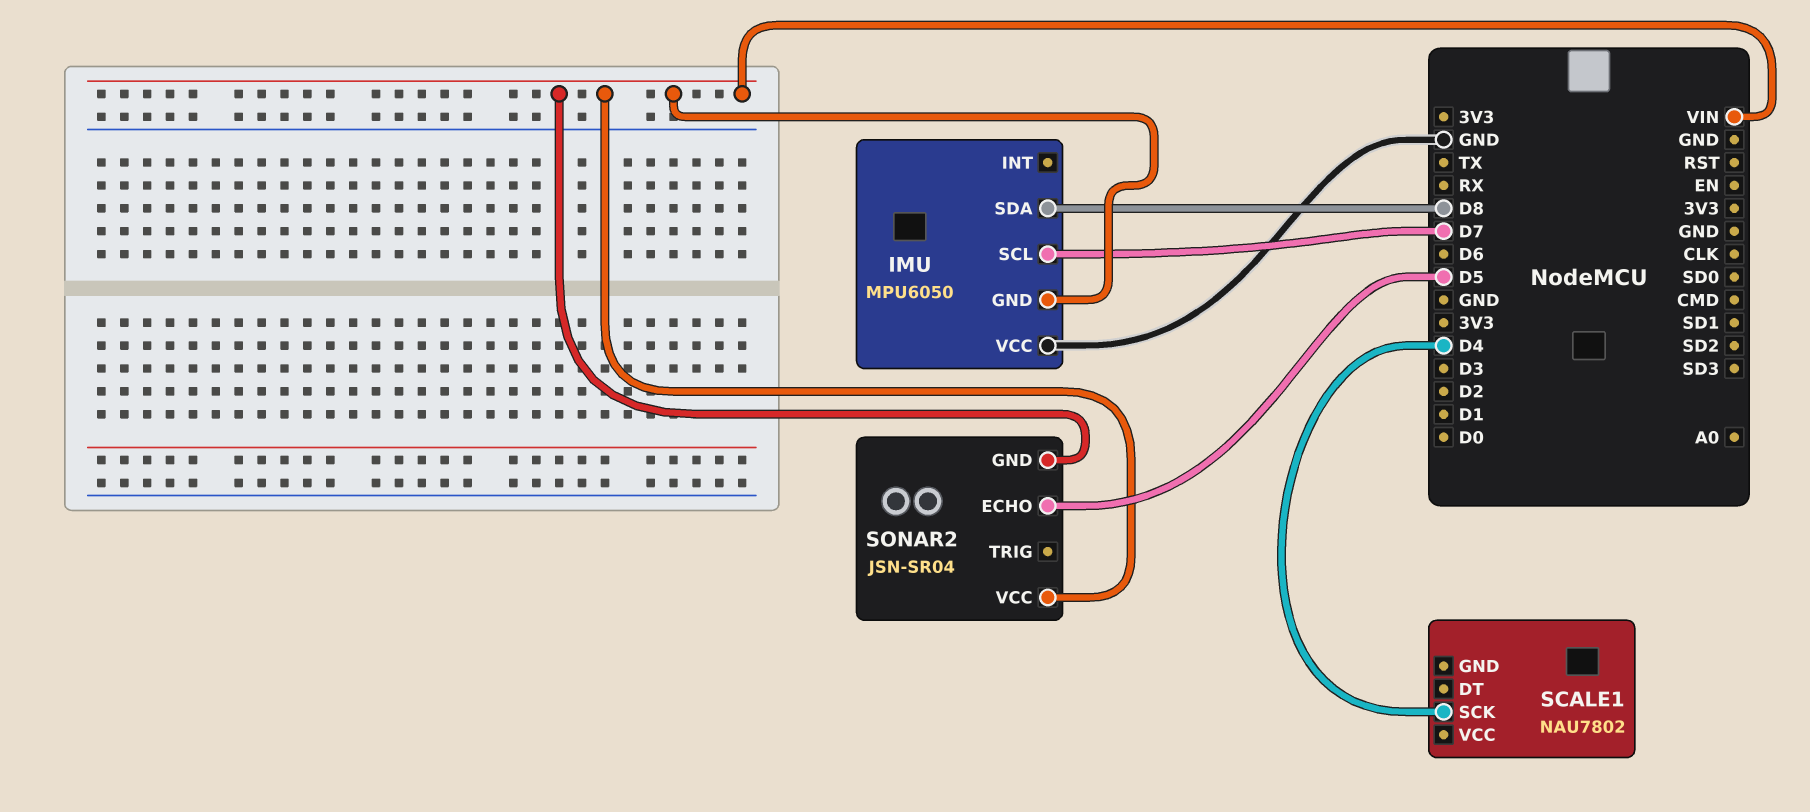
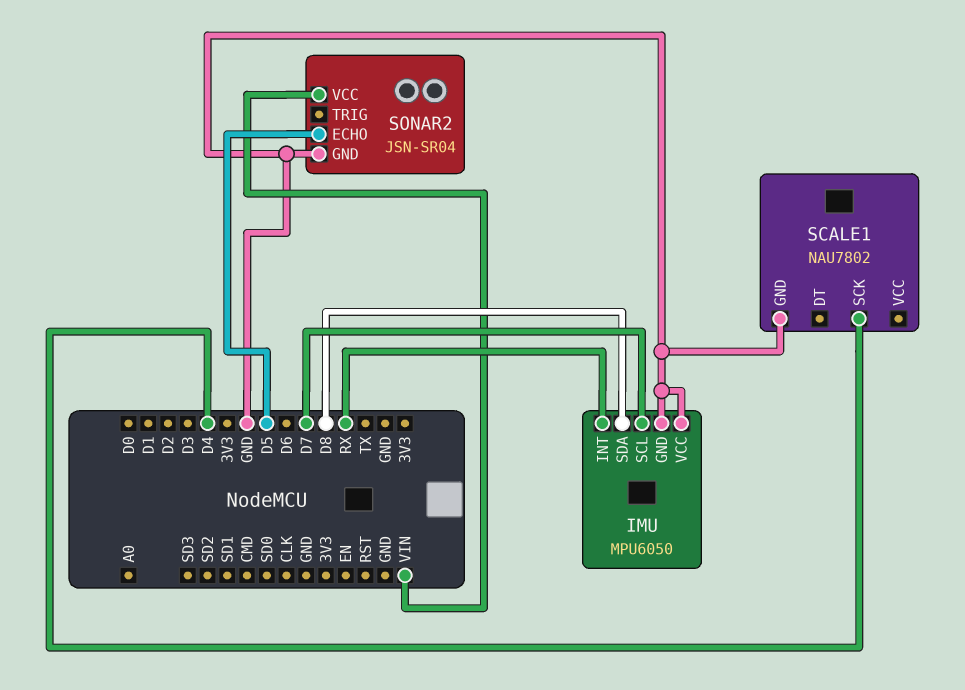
IMU pin GND: VIN -> GND
IMU pin INT: none -> RX
SCALE1 pin GND: none -> GND
SONAR2 pin GND: VIN -> GND

